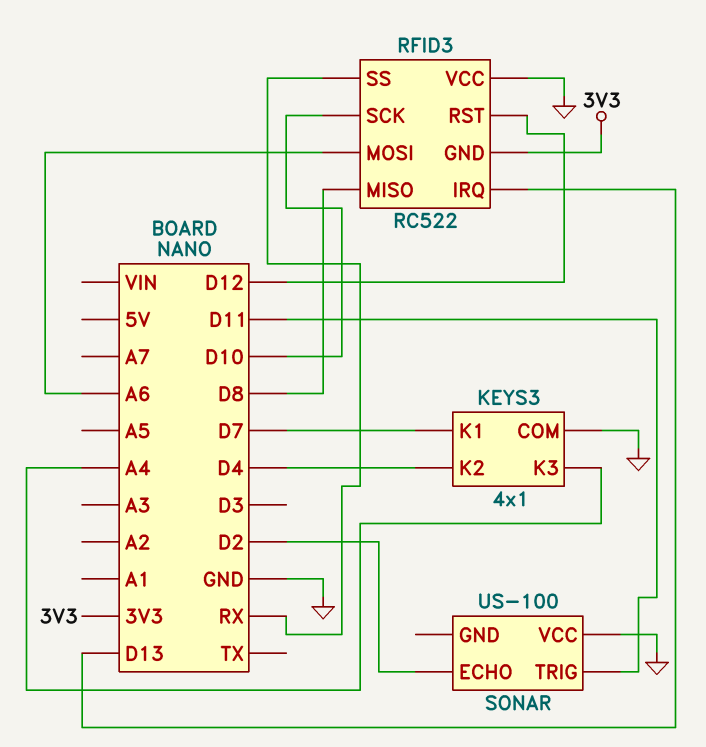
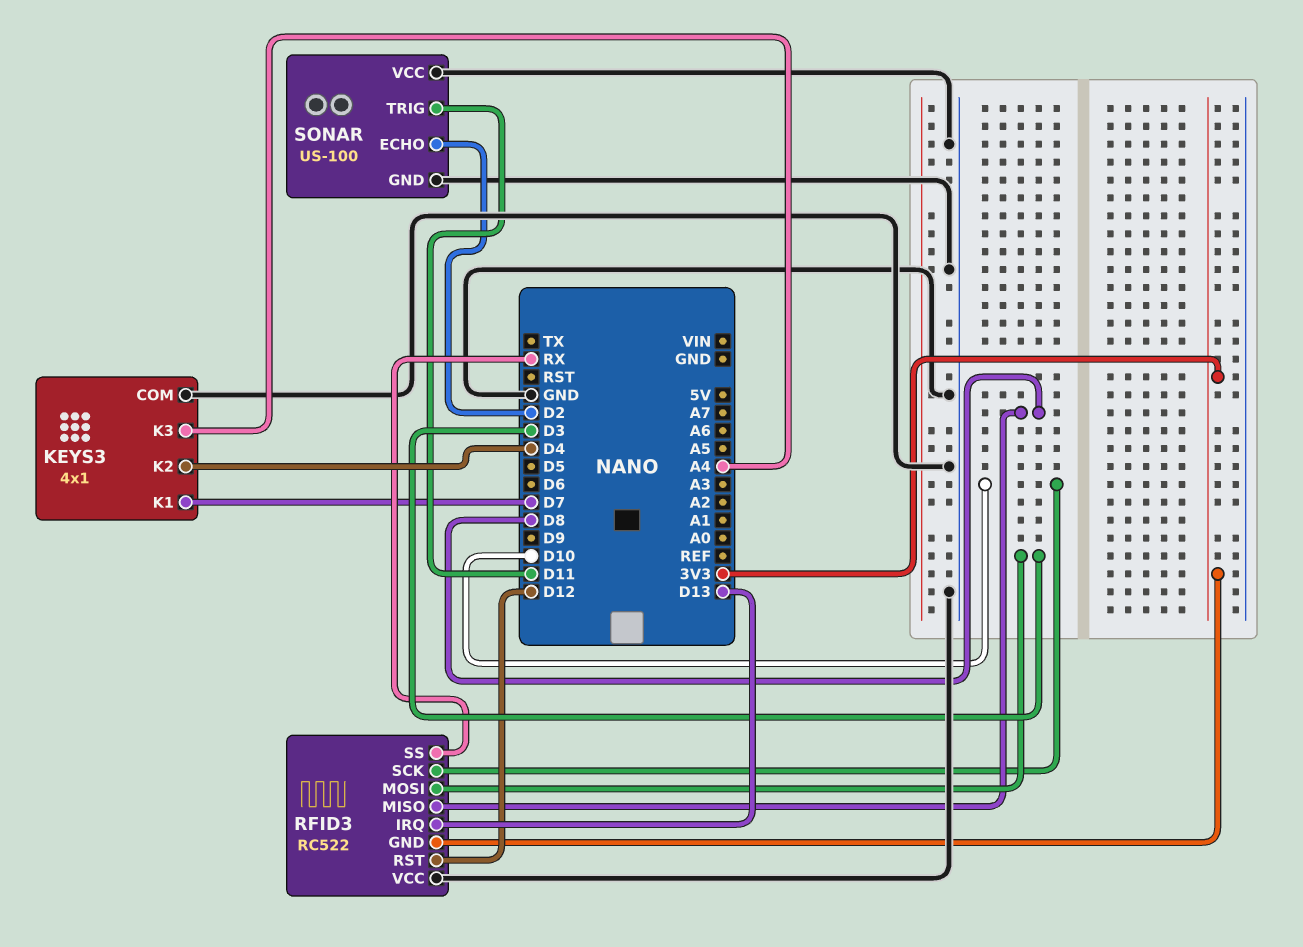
RFID3 pin MOSI: A6 -> D3
SONAR pin GND: none -> GND

